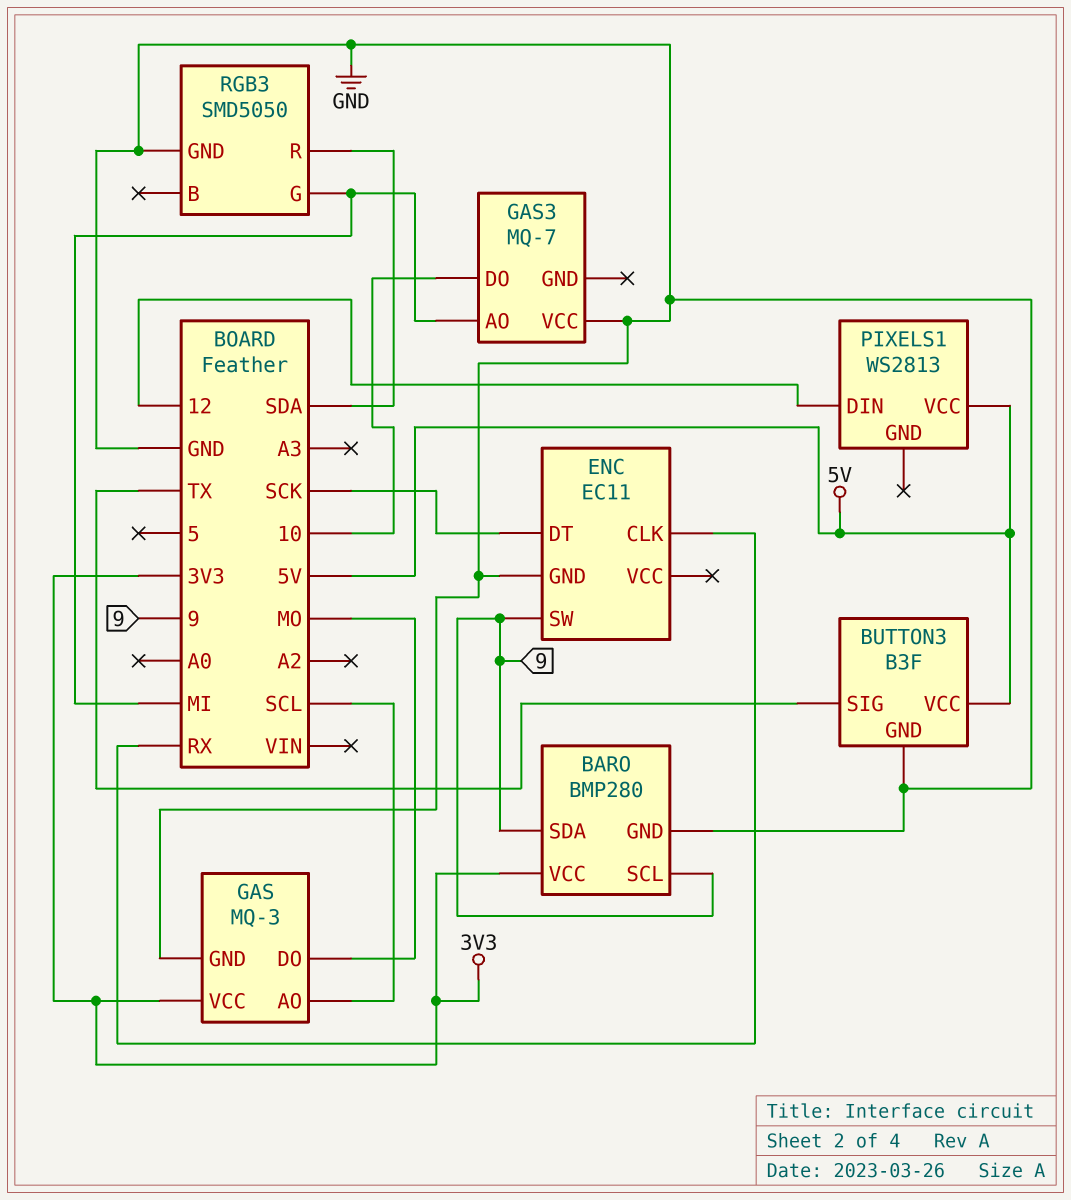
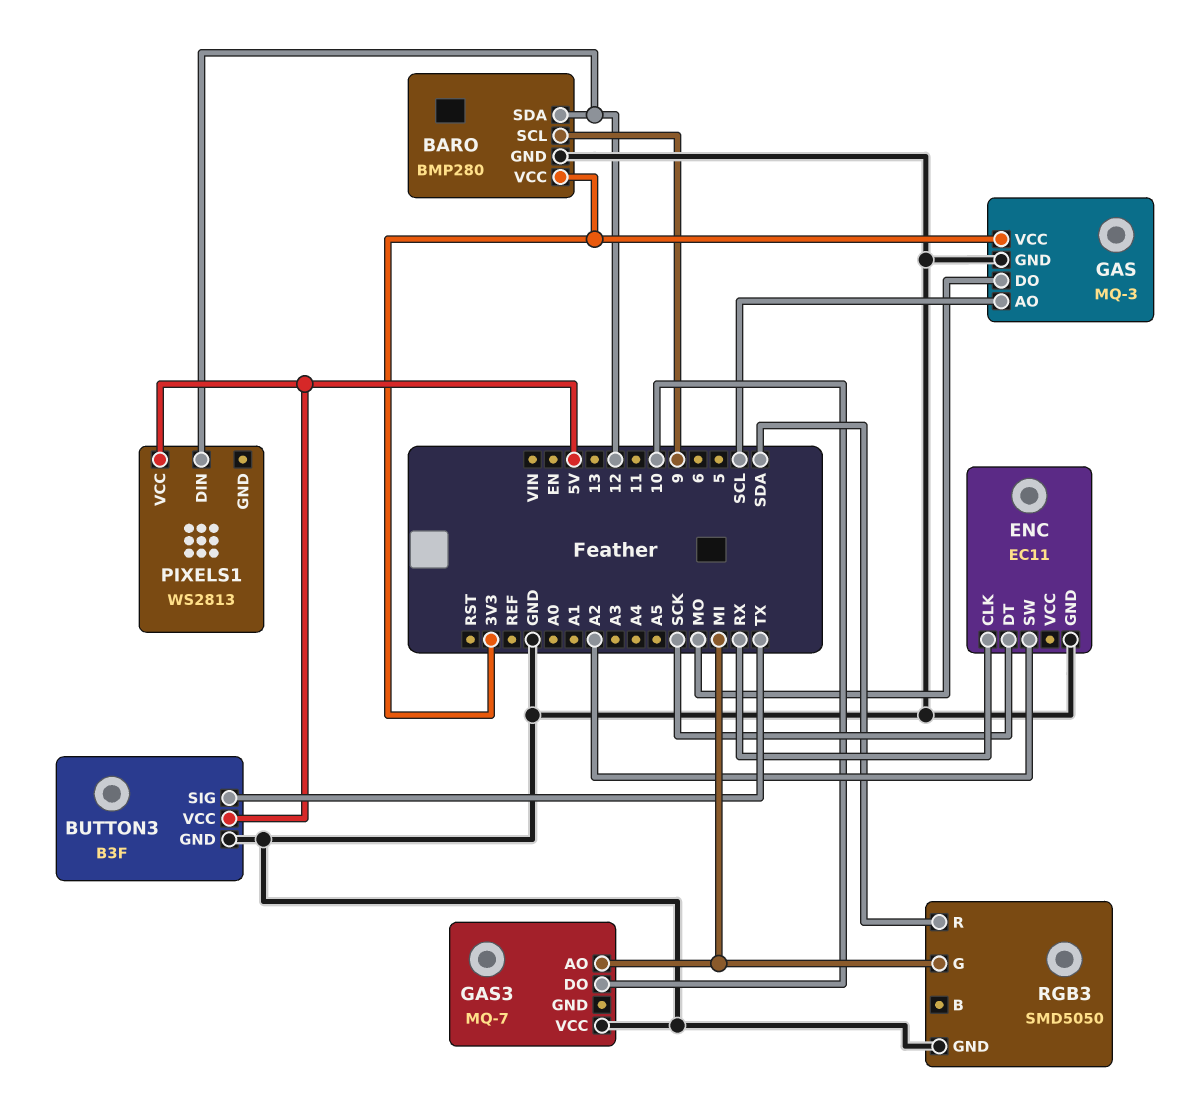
BARO pin SDA: 9 -> 12
ENC pin SW: 9 -> A2

